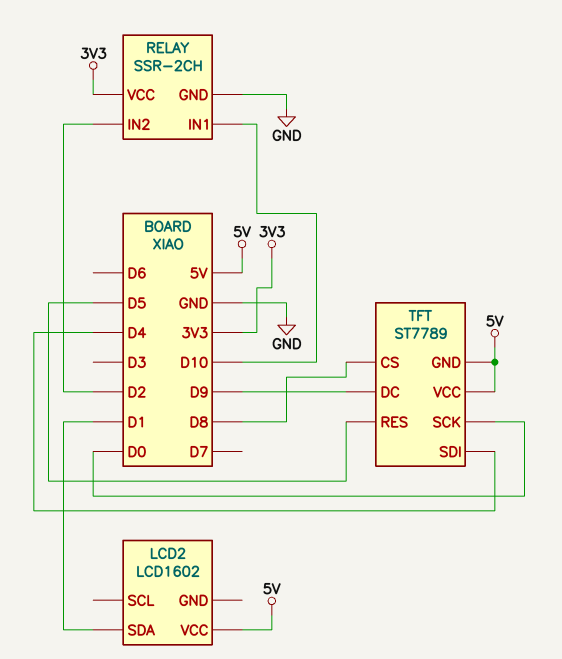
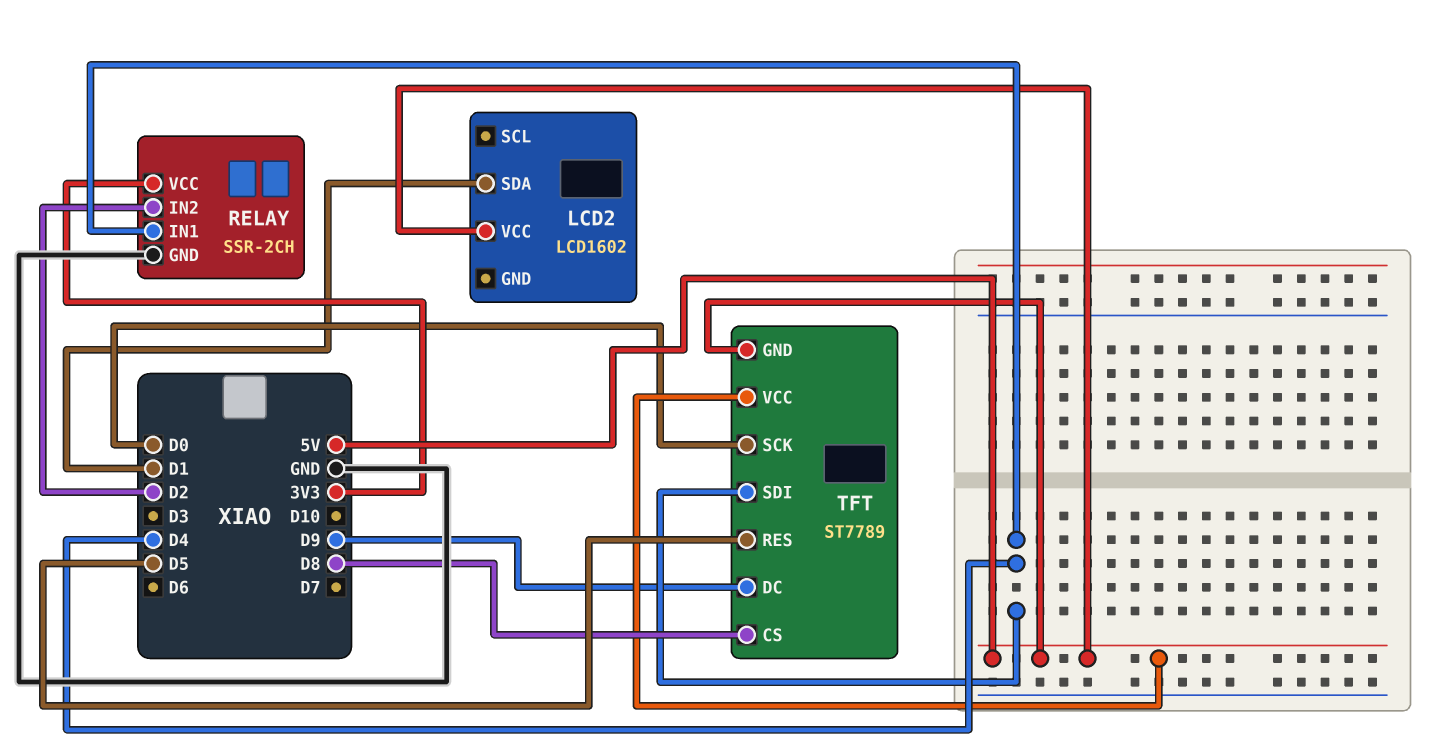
RELAY pin IN1: D10 -> D4

